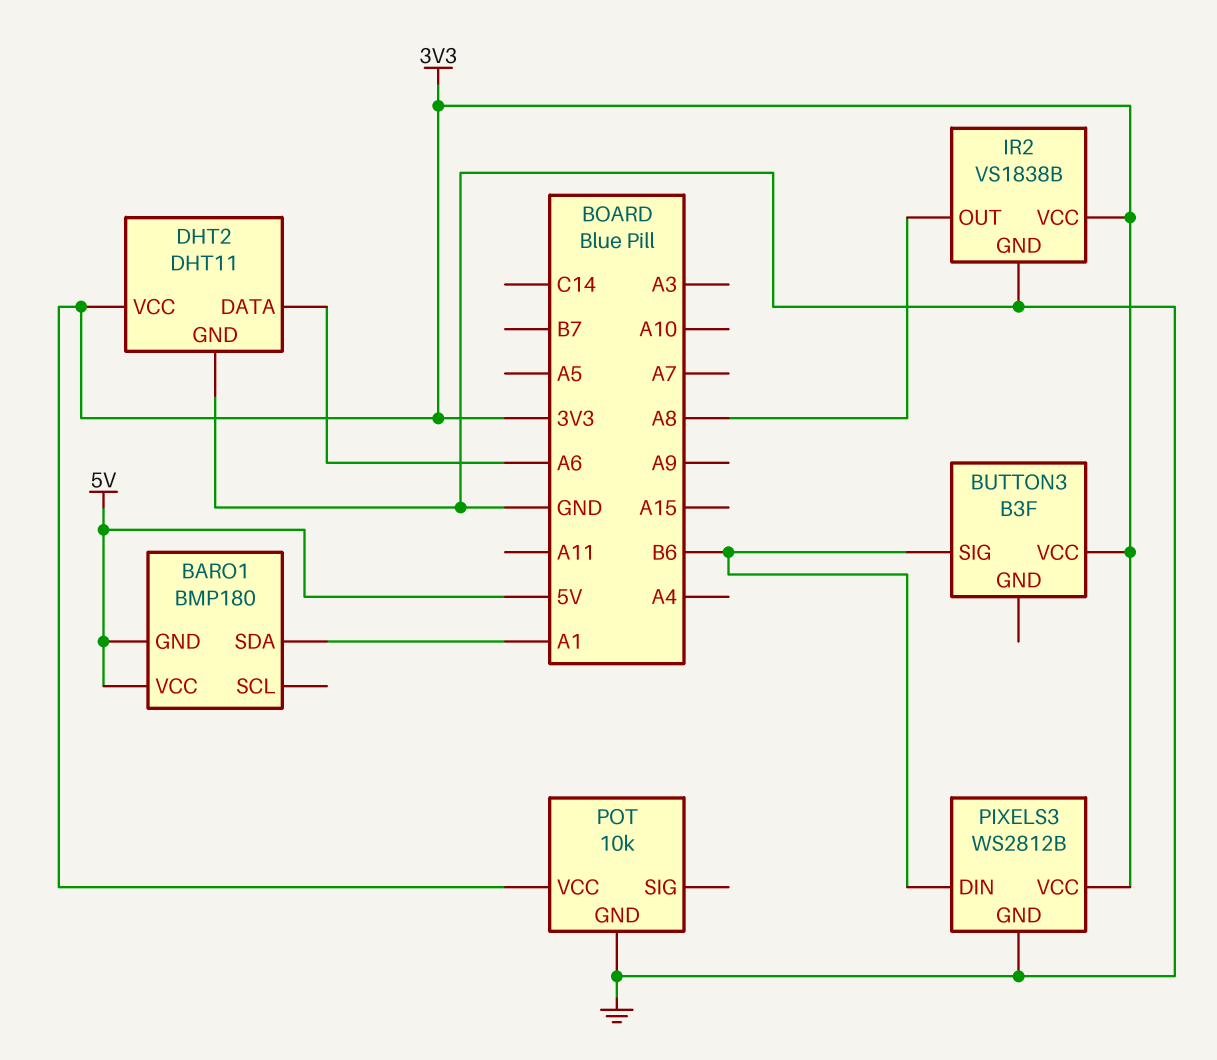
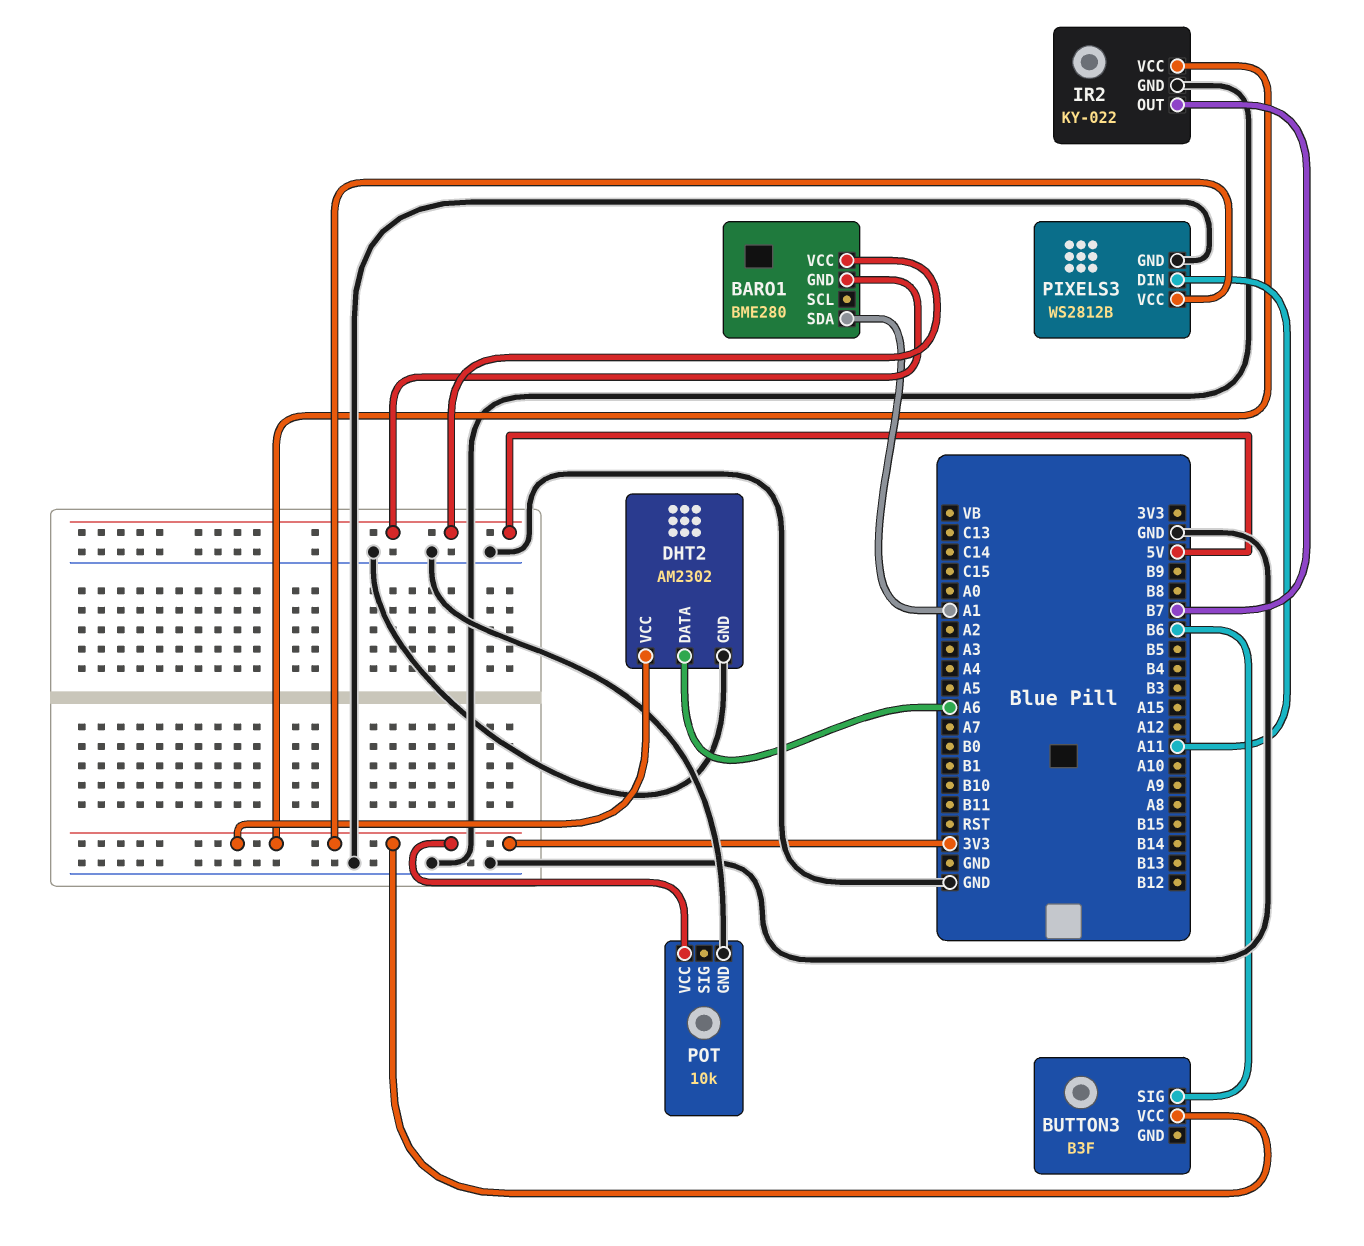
BARO1: BMP180 -> BME280
DHT2: DHT11 -> AM2302
IR2: VS1838B -> KY-022
IR2 pin OUT: A8 -> B7
PIXELS3 pin DIN: B6 -> A11

